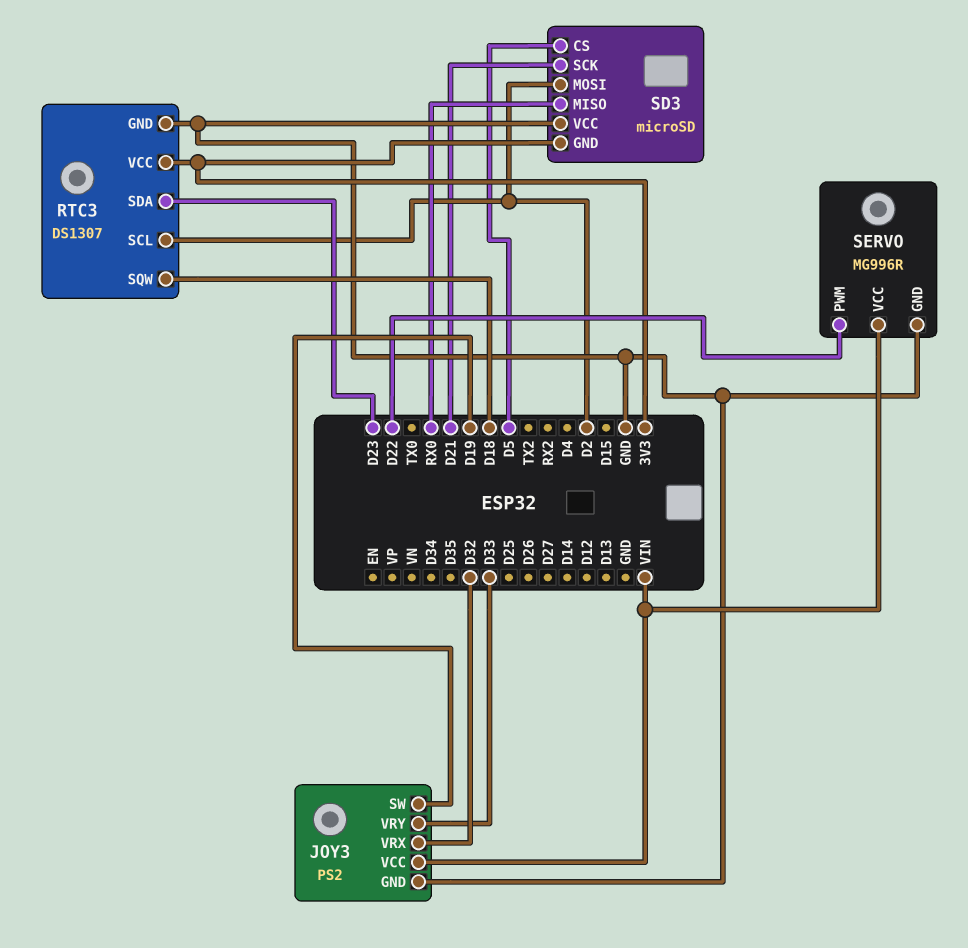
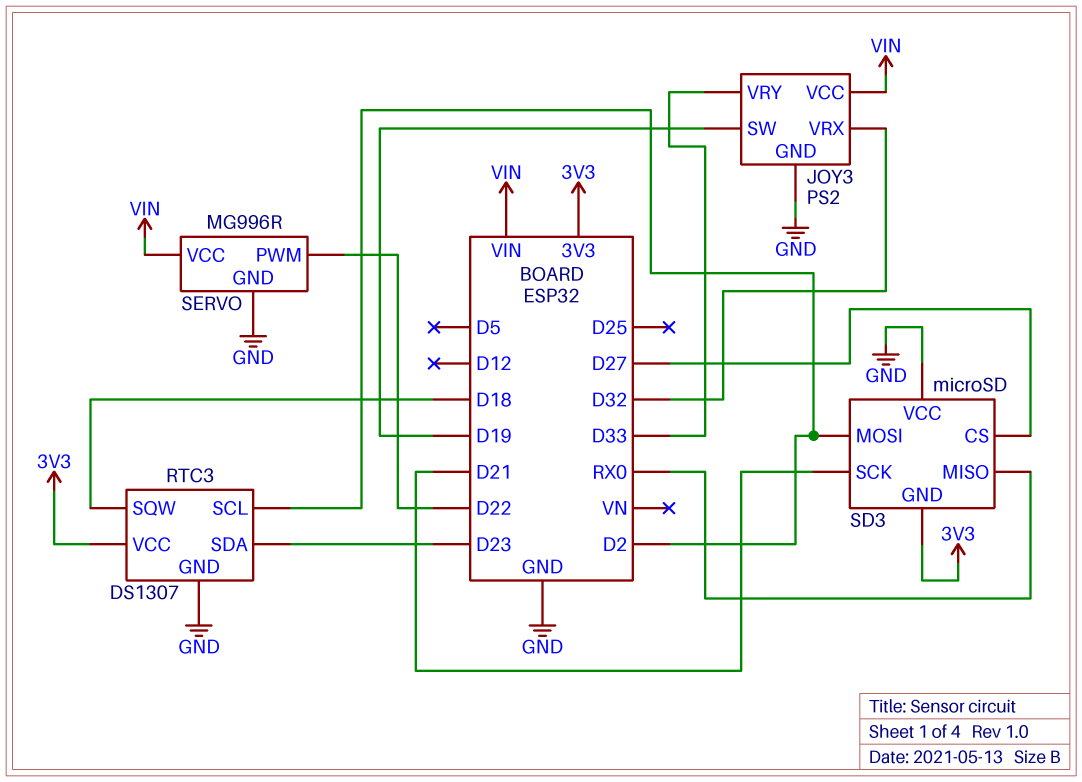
SD3 pin CS: D5 -> D27

